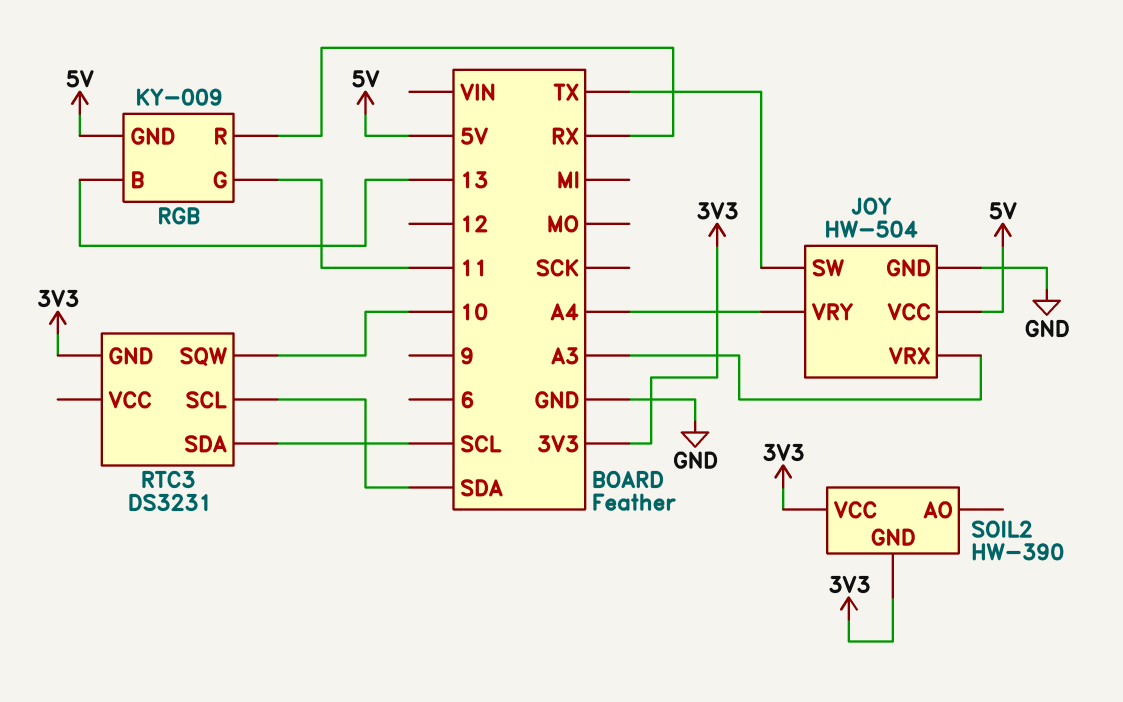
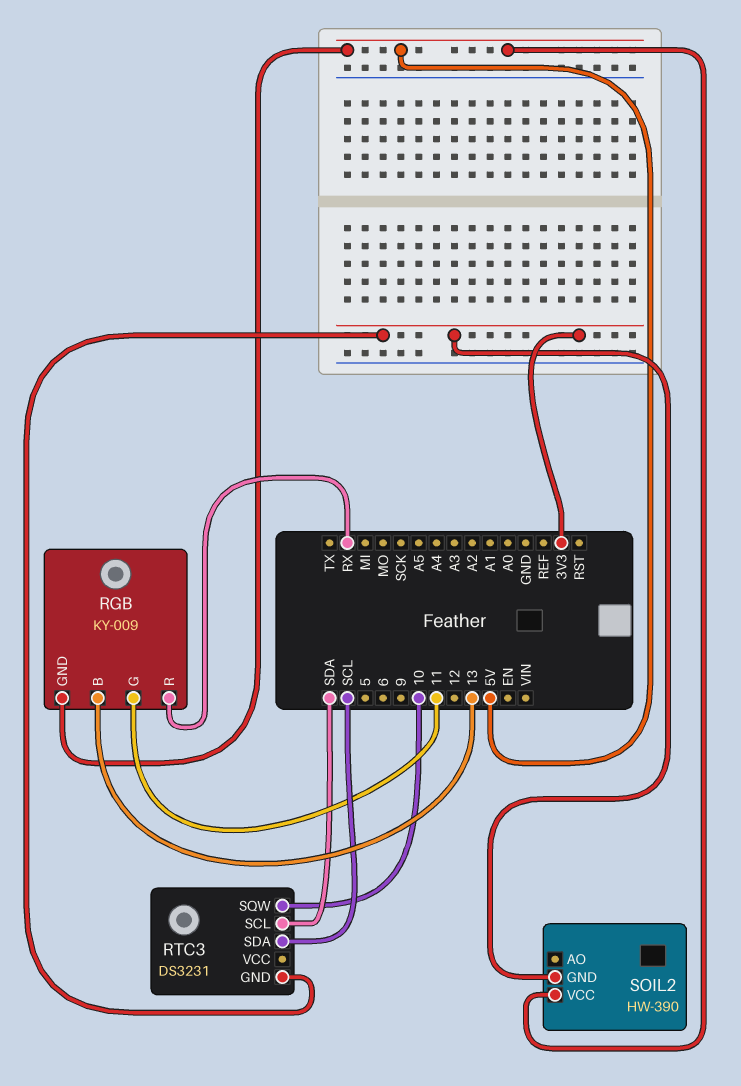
JOY: HW-504 -> none
JOY pin GND: GND -> none
JOY pin SW: TX -> none
JOY pin VCC: 5V -> none
JOY pin VRX: A3 -> none
JOY pin VRY: A4 -> none
SOIL2 pin VCC: 3V3 -> 5V

